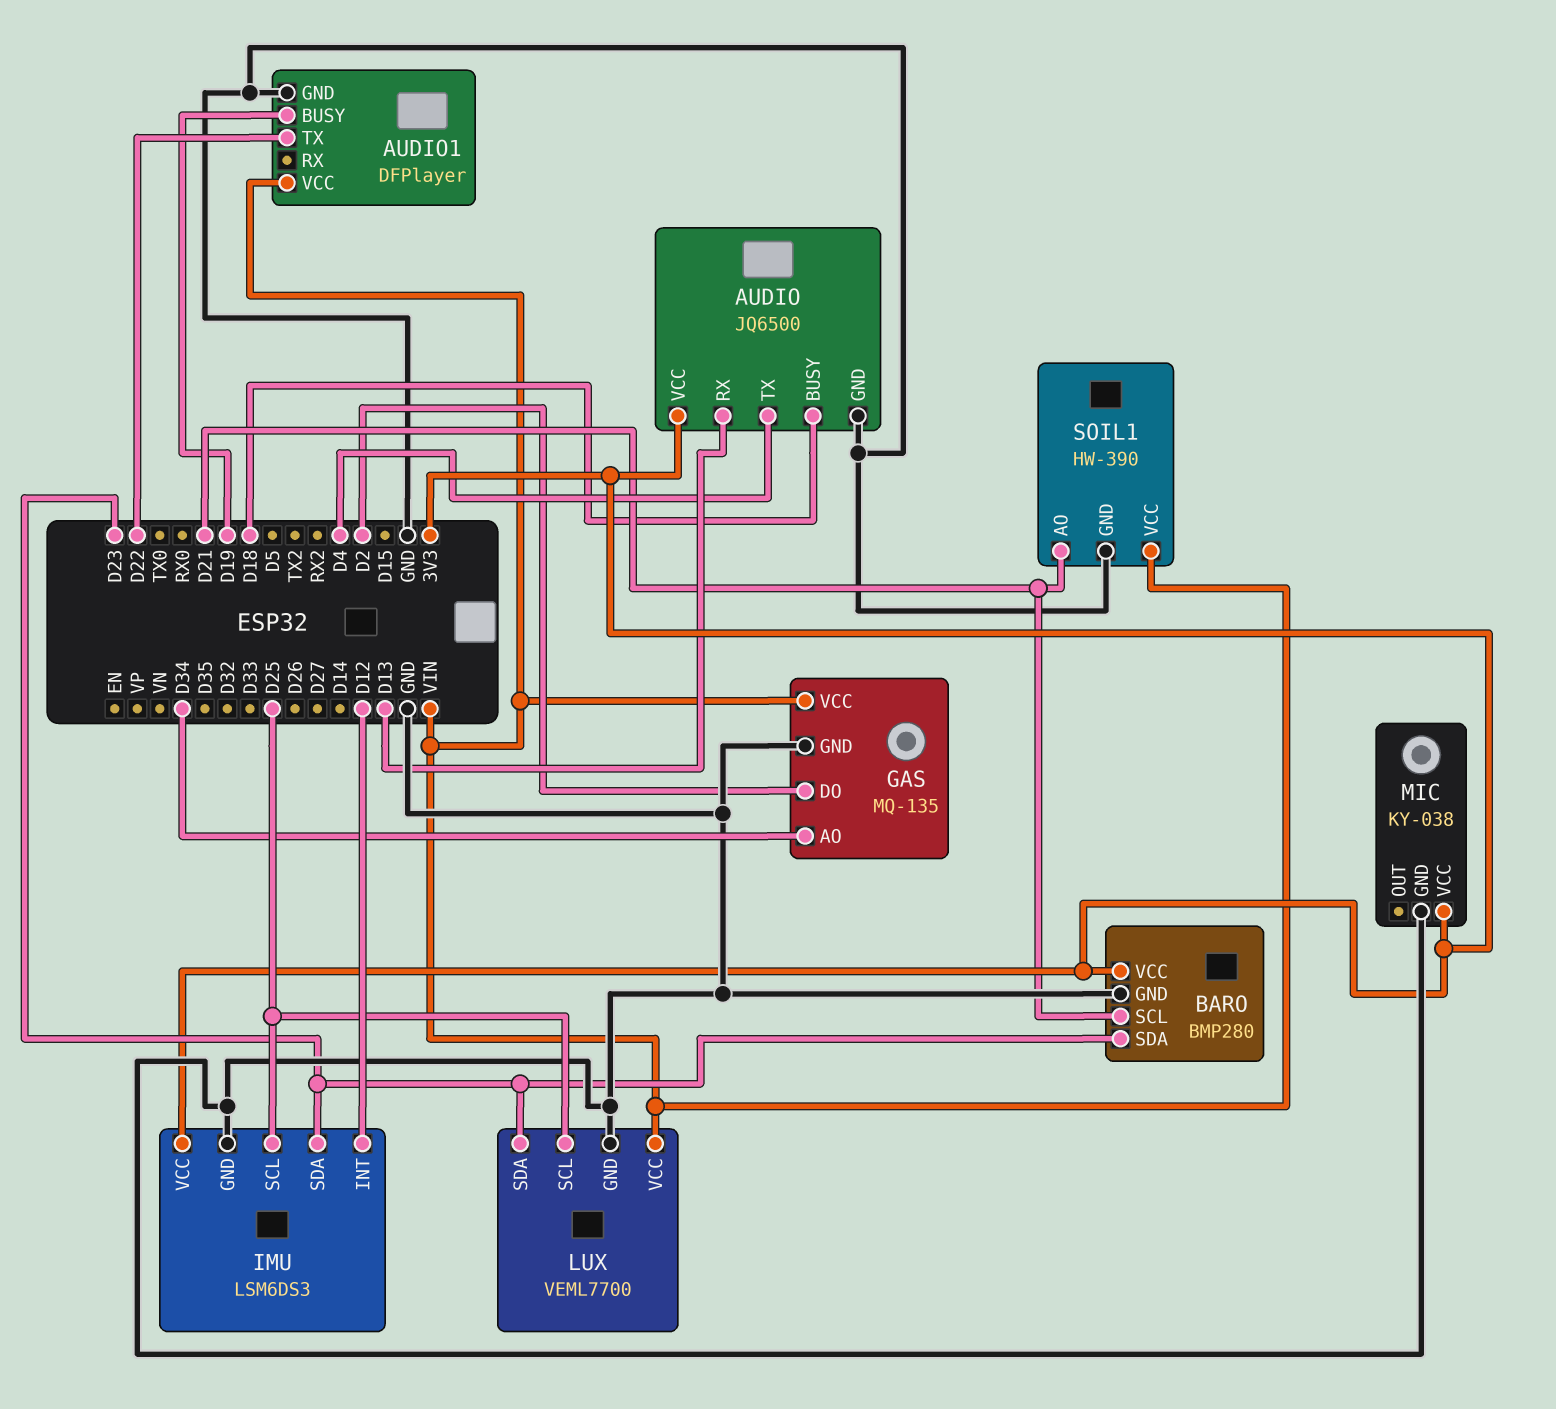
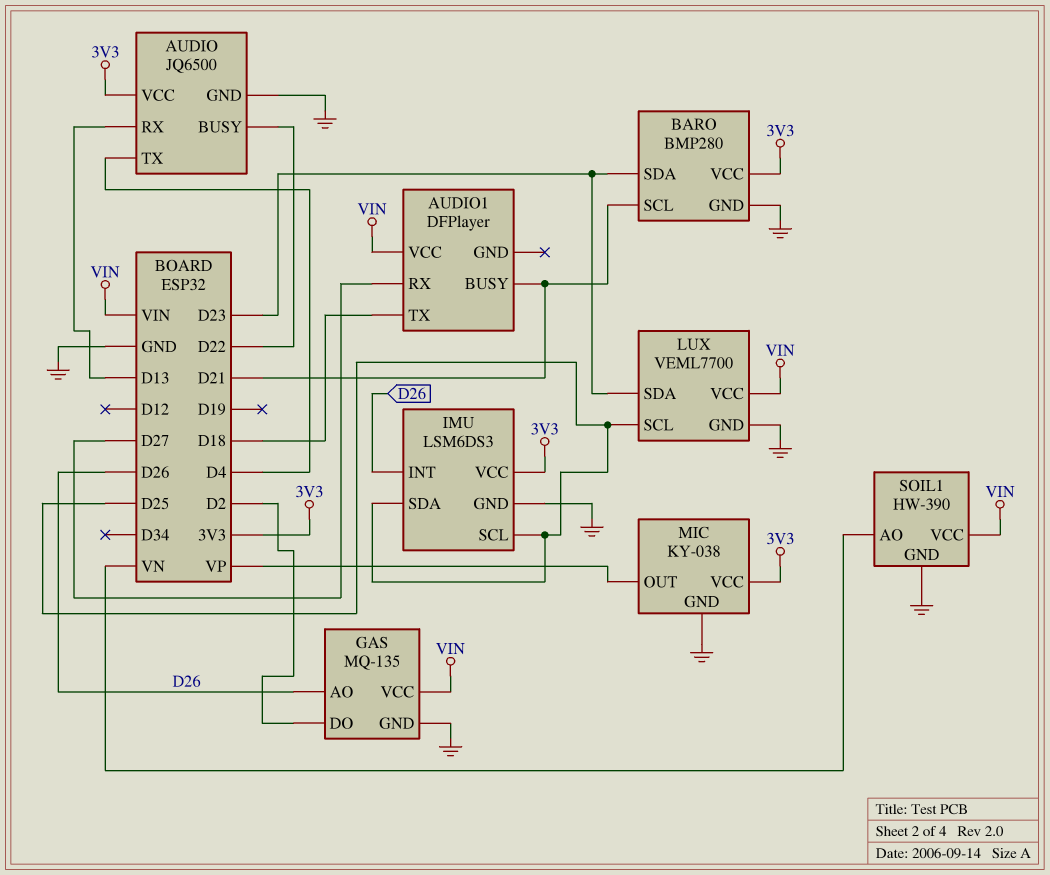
AUDIO pin BUSY: D18 -> D22
AUDIO1 pin BUSY: D19 -> D21
AUDIO1 pin GND: GND -> none
AUDIO1 pin RX: none -> D27
AUDIO1 pin TX: D22 -> D18
GAS pin AO: D34 -> D26
IMU pin INT: D12 -> D26
IMU pin SDA: D23 -> D25
MIC pin OUT: none -> VP
SOIL1 pin AO: D21 -> VN

